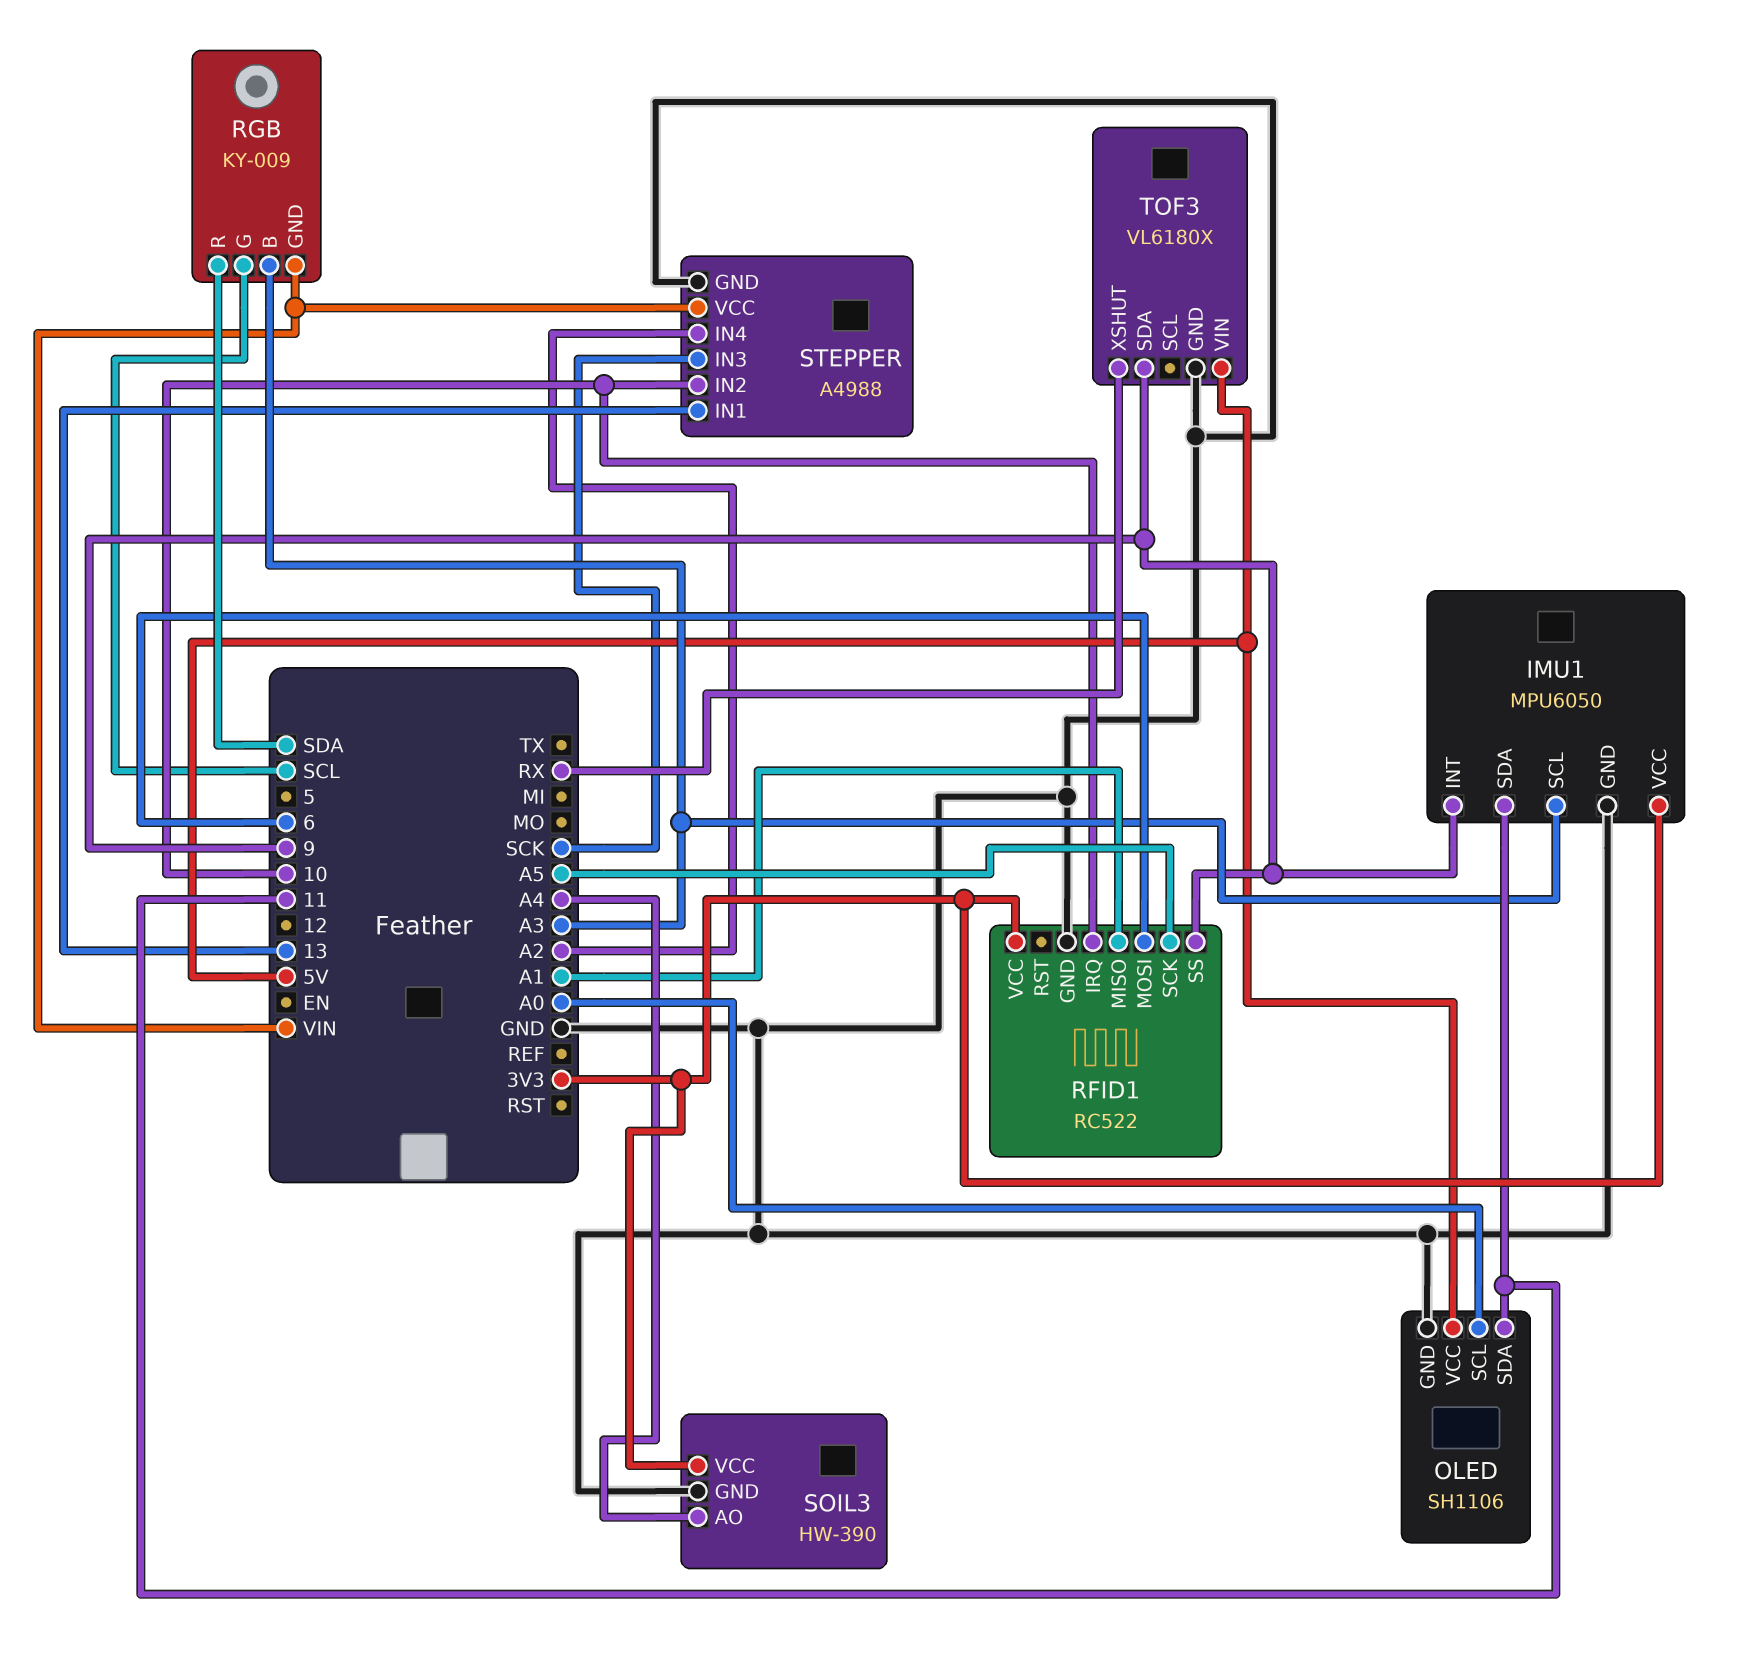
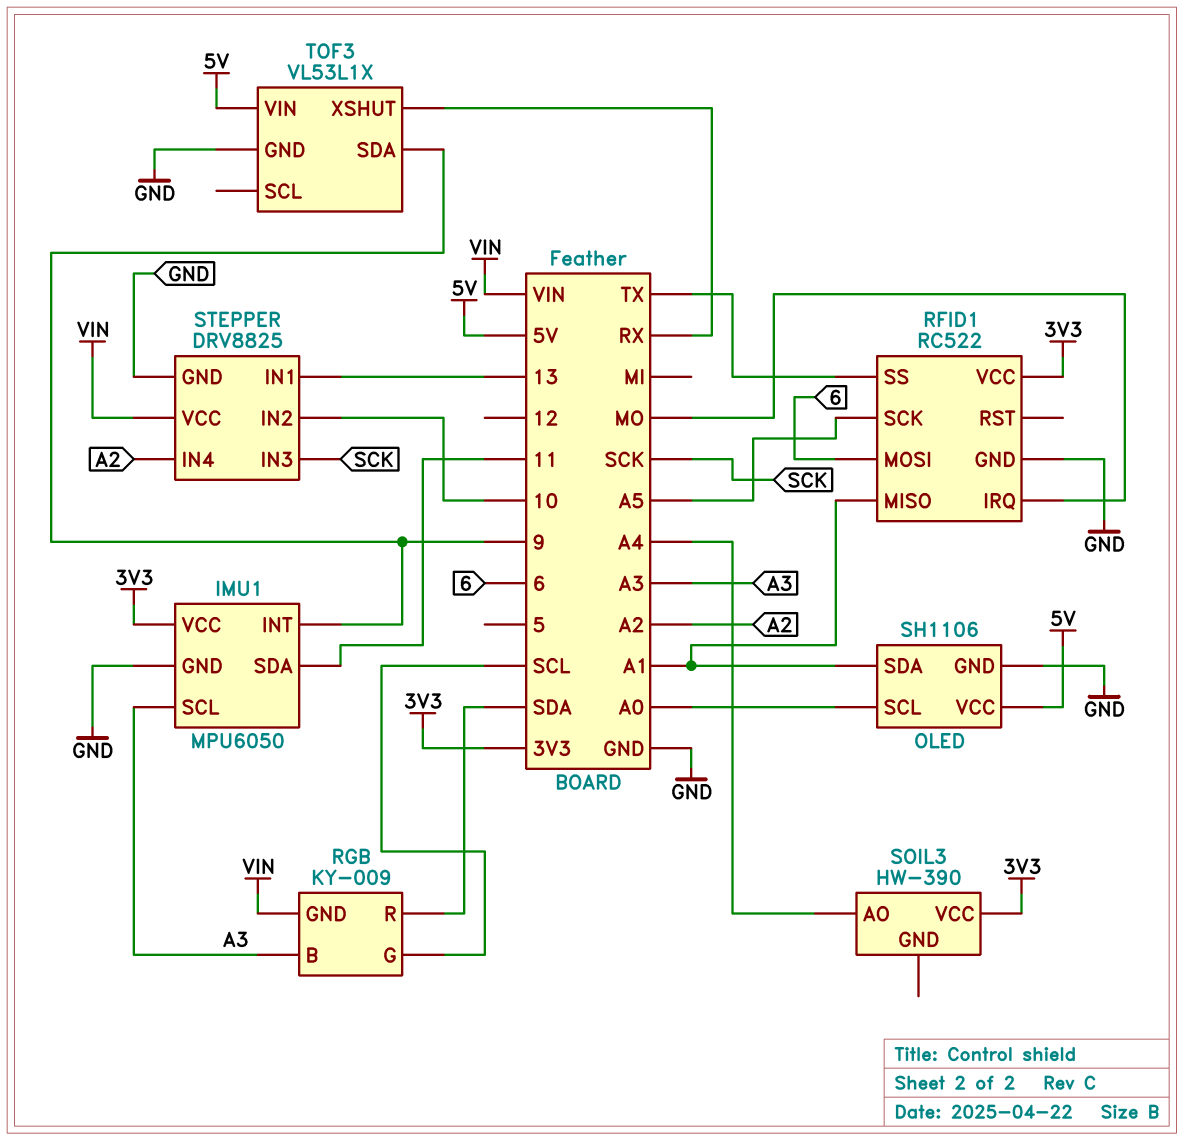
OLED pin SDA: 11 -> A1
RFID1 pin IRQ: 10 -> MO
RFID1 pin SS: 9 -> TX
SOIL3 pin GND: GND -> none
STEPPER: A4988 -> DRV8825
TOF3: VL6180X -> VL53L1X

